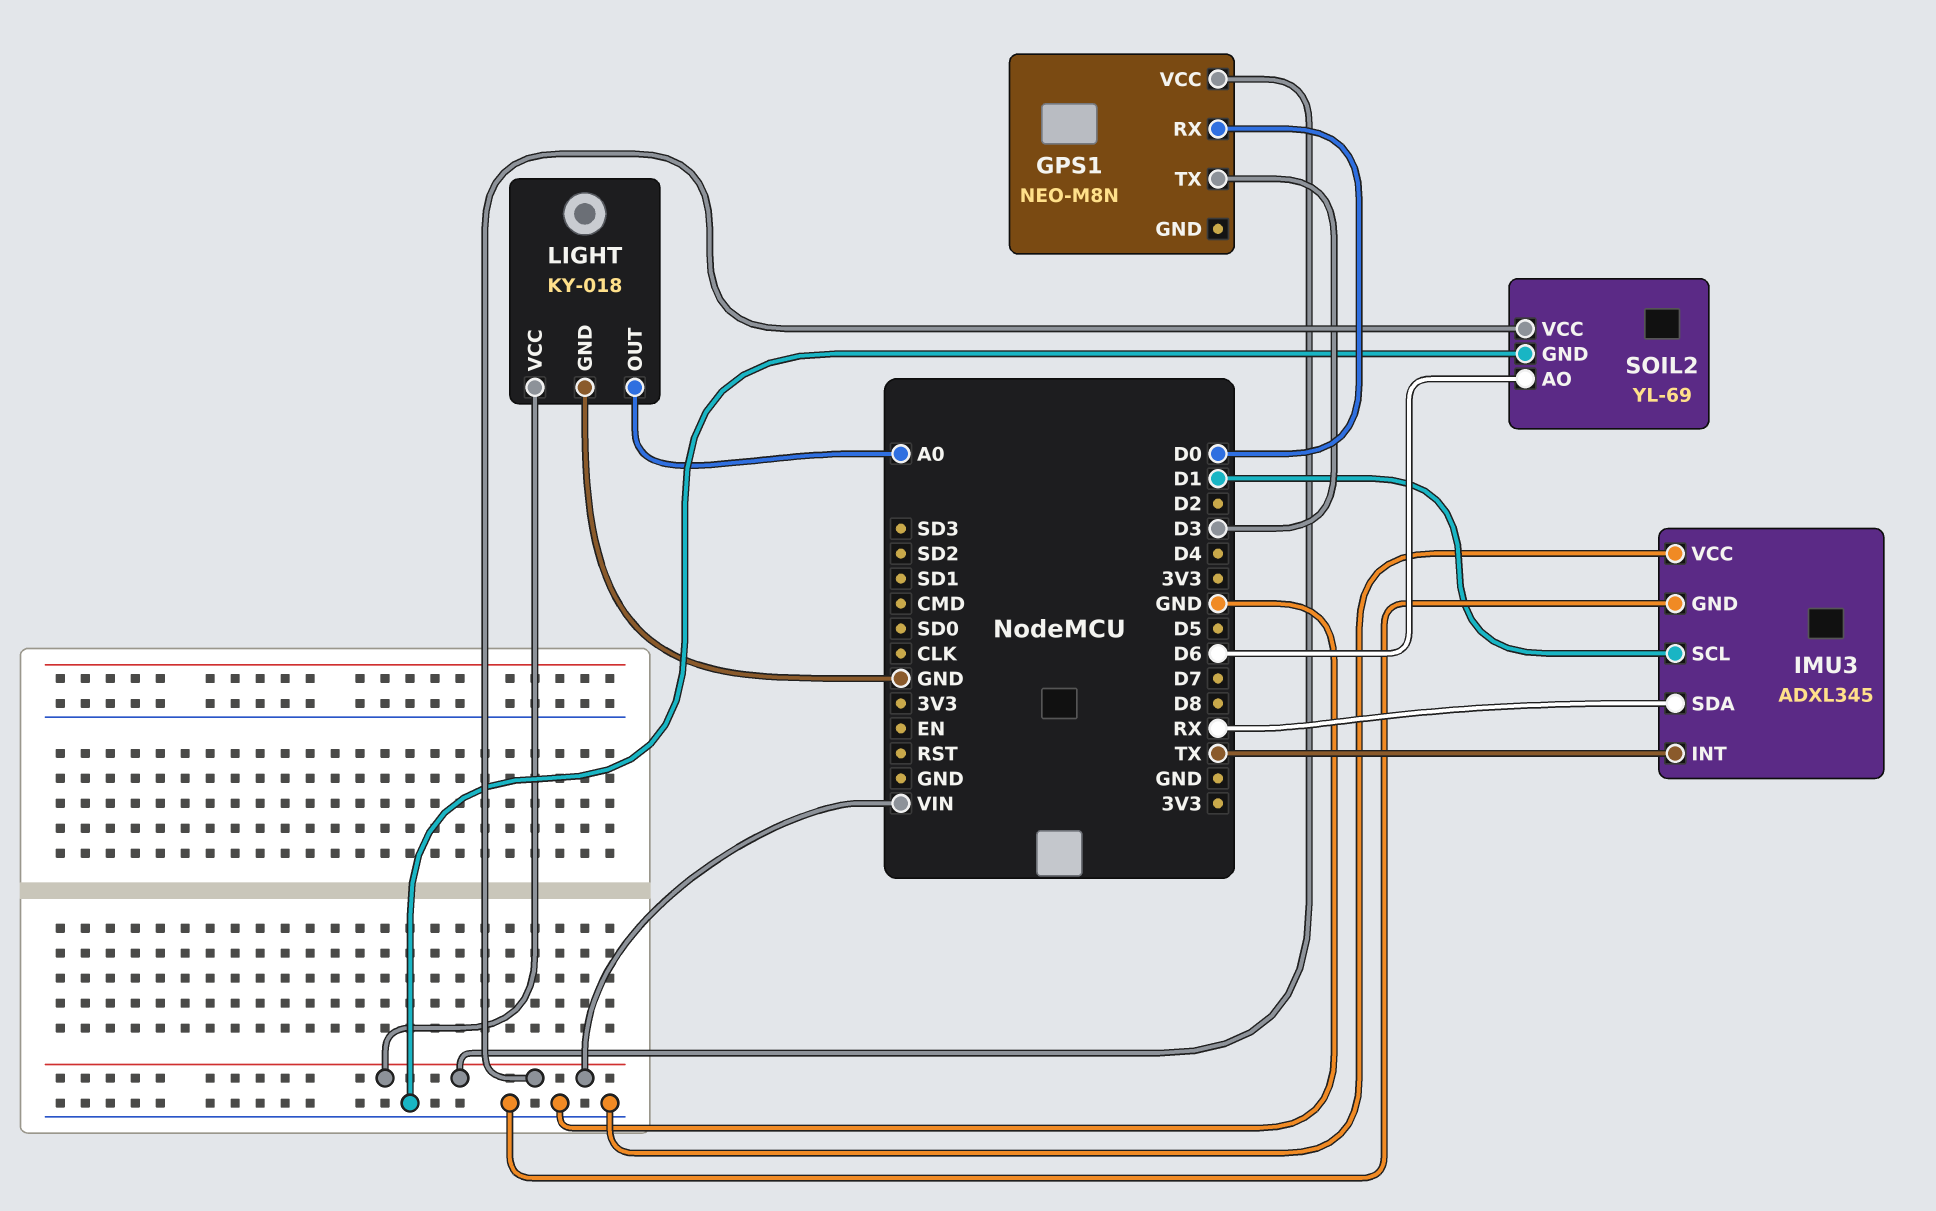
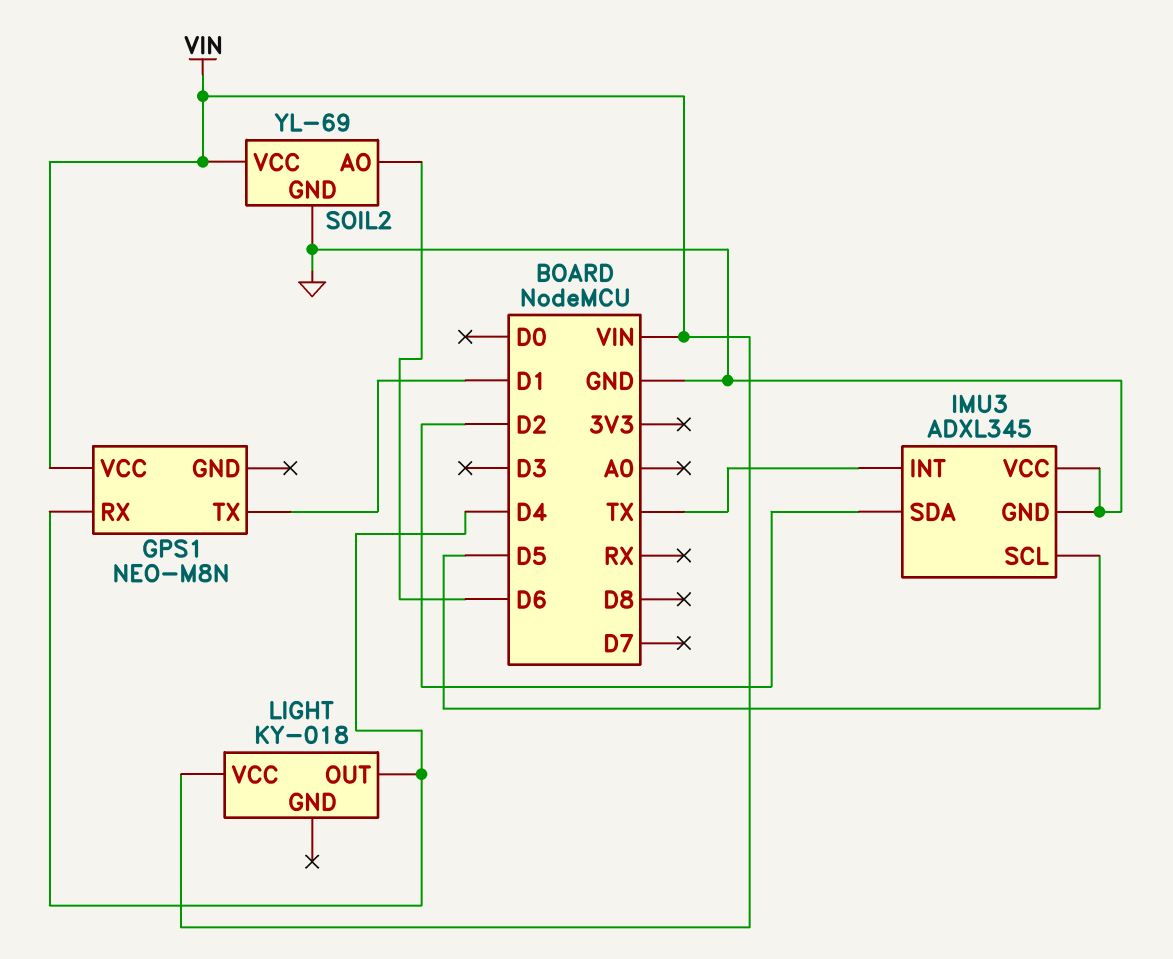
GPS1 pin RX: D0 -> D4
GPS1 pin TX: D3 -> D1
IMU3 pin SCL: D1 -> D5
IMU3 pin SDA: RX -> D2
LIGHT pin GND: GND -> none
LIGHT pin OUT: A0 -> D4

